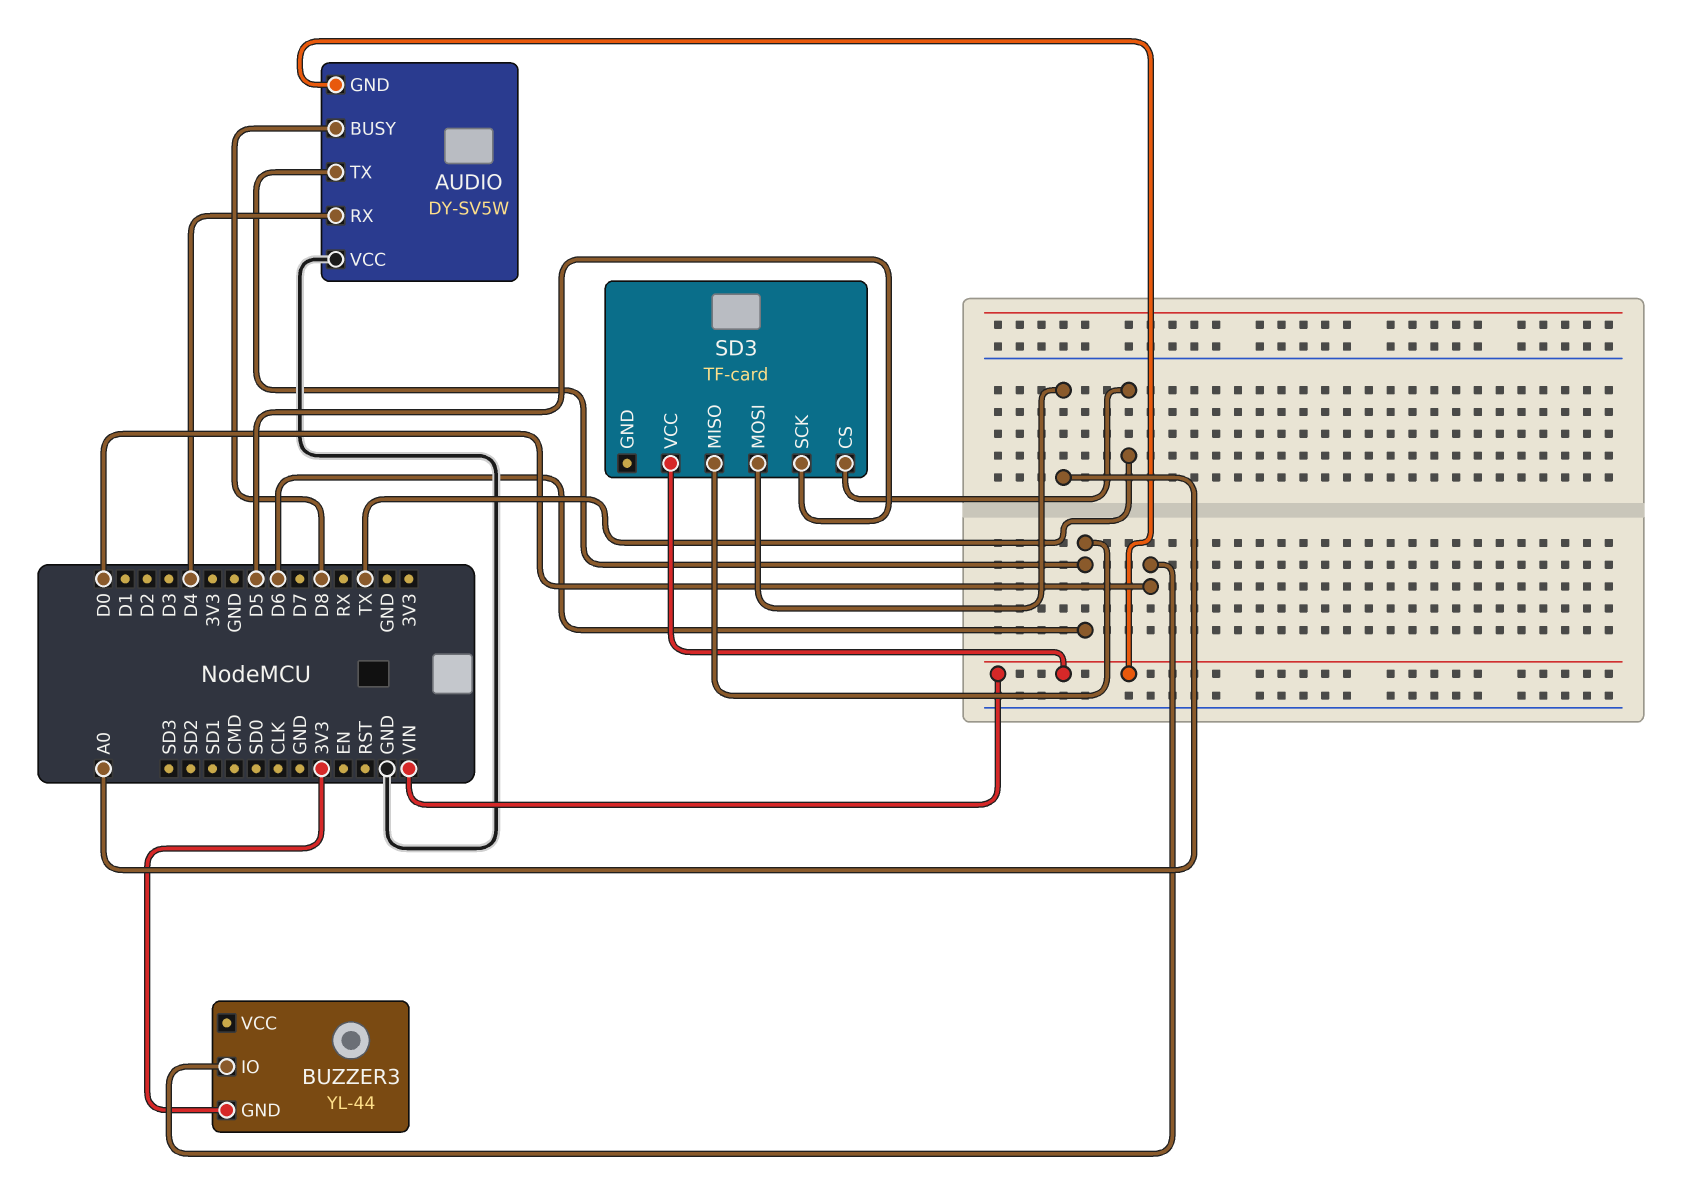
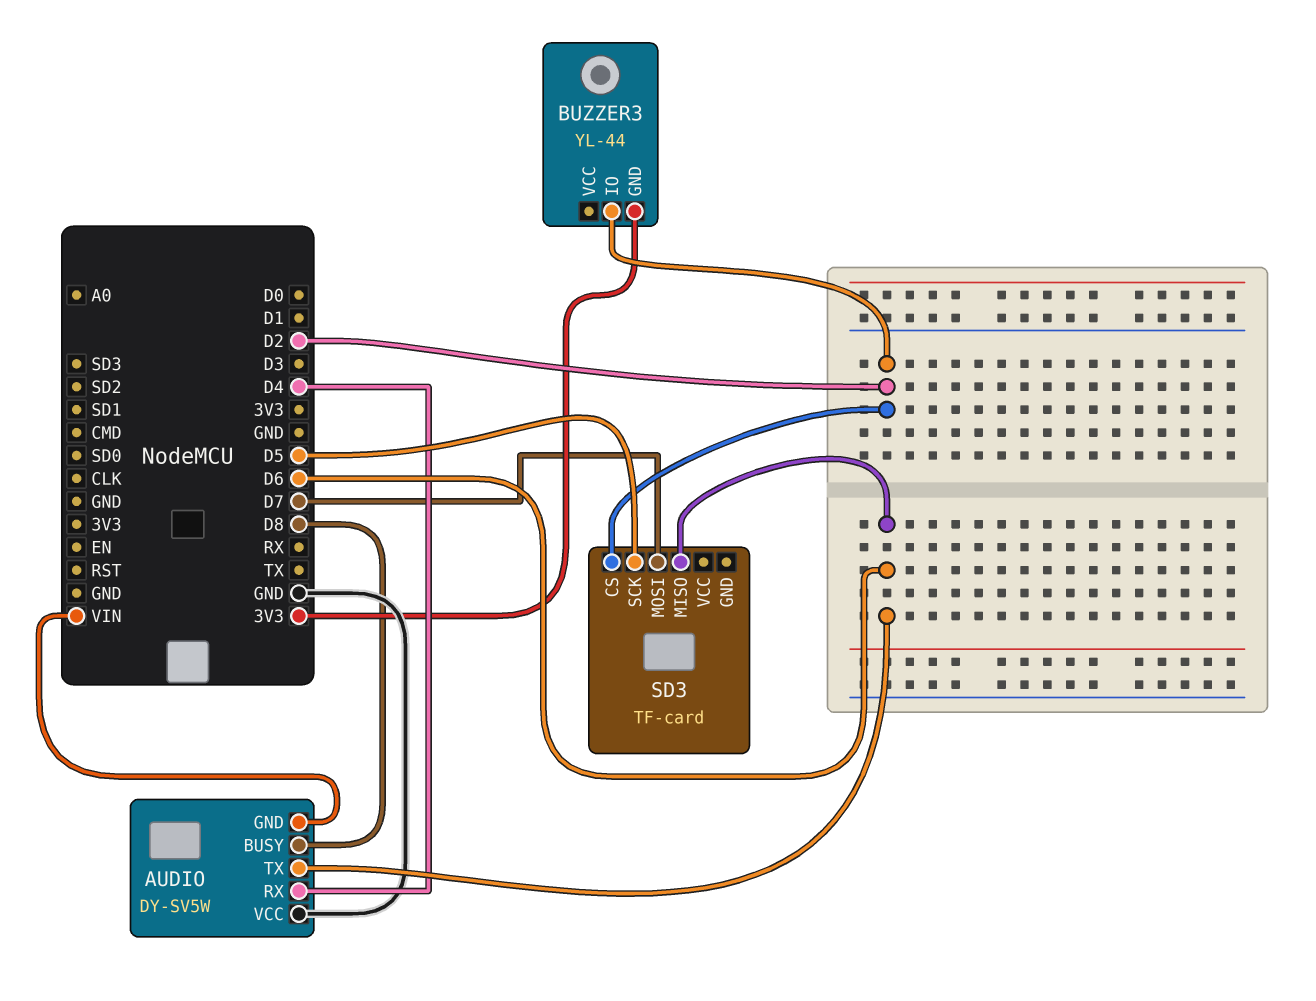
BUZZER3 pin IO: D0 -> D2
SD3 pin CS: TX -> D2
SD3 pin MOSI: A0 -> D7
SD3 pin VCC: VIN -> none

